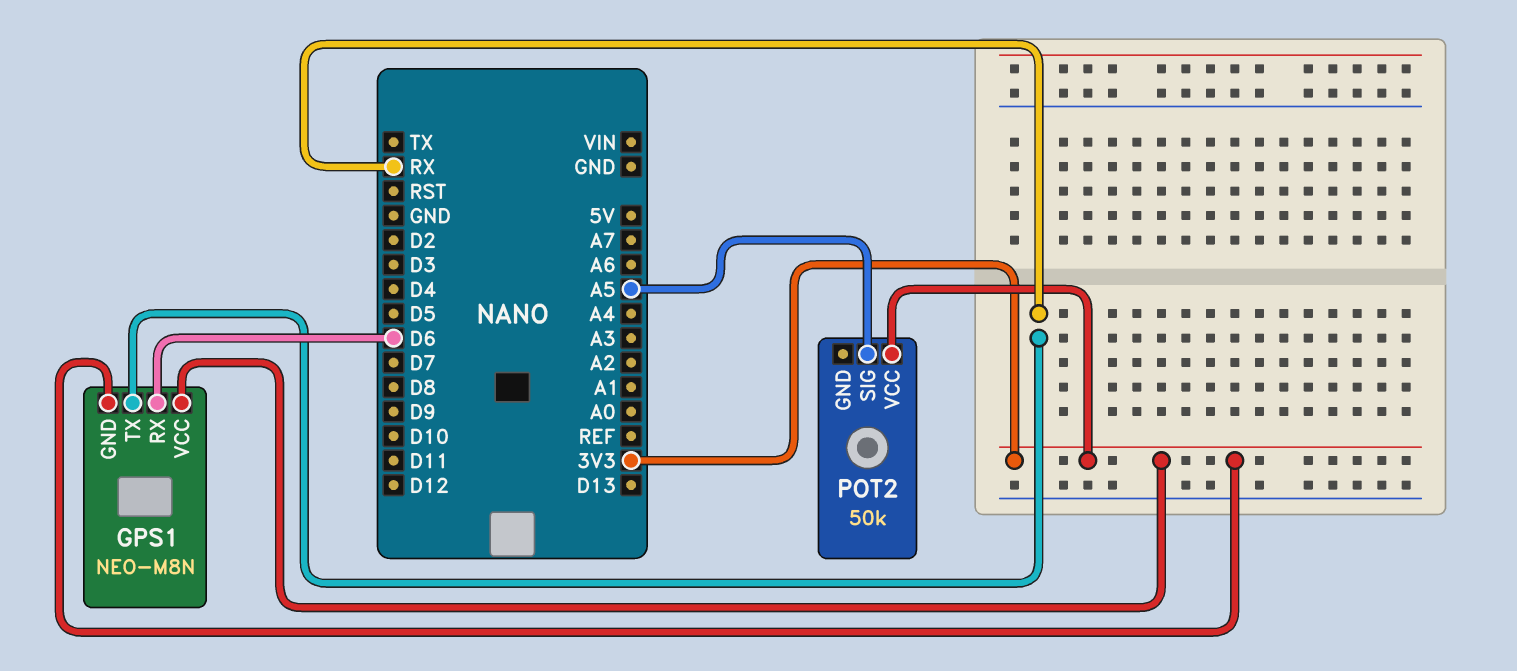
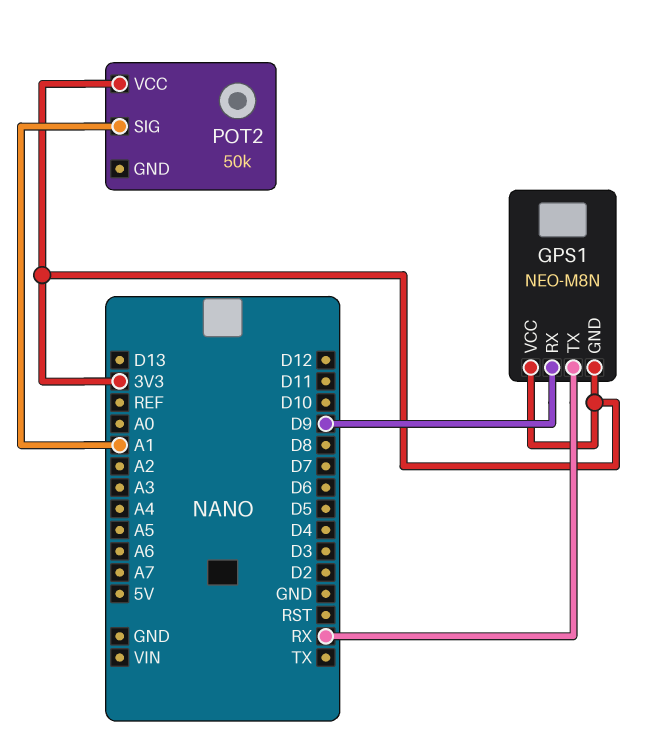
GPS1 pin RX: D6 -> D9
POT2 pin SIG: A5 -> A1

